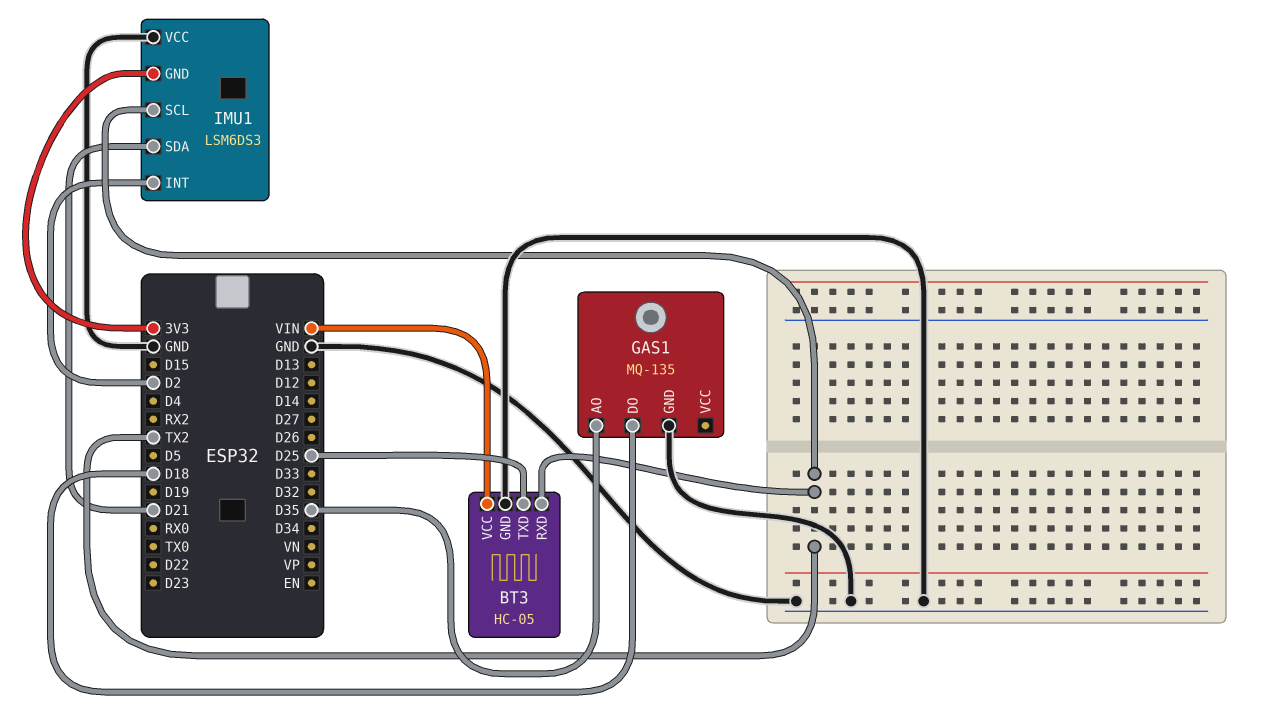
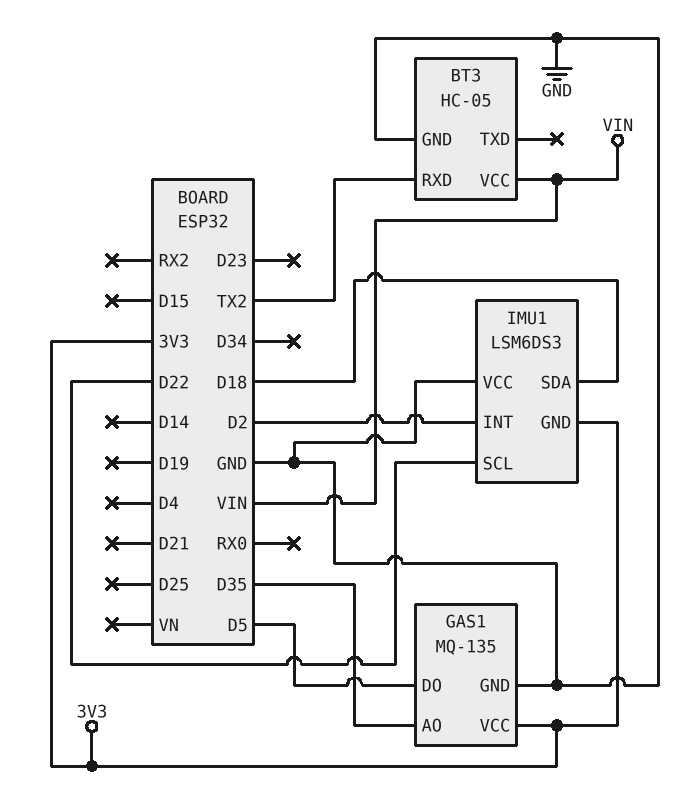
BT3 pin TXD: D25 -> none
GAS1 pin DO: D18 -> D5
GAS1 pin VCC: none -> 3V3
IMU1 pin SCL: TX2 -> D22
IMU1 pin SDA: D21 -> D18

